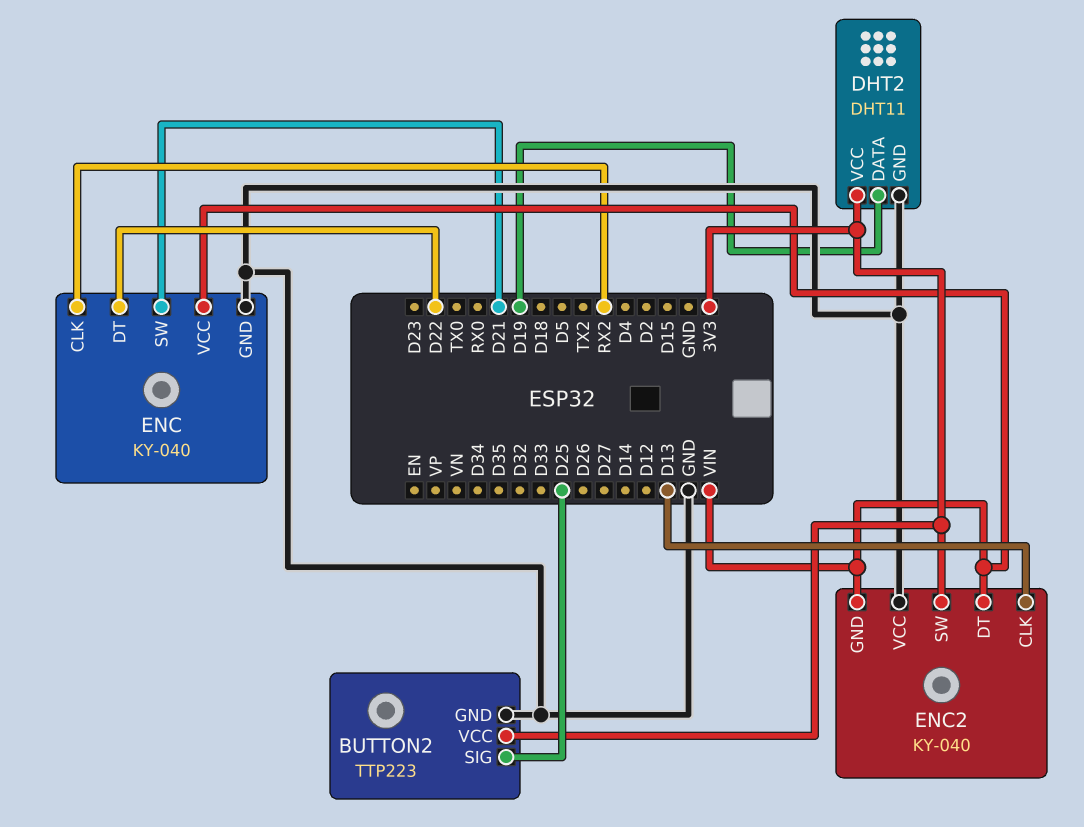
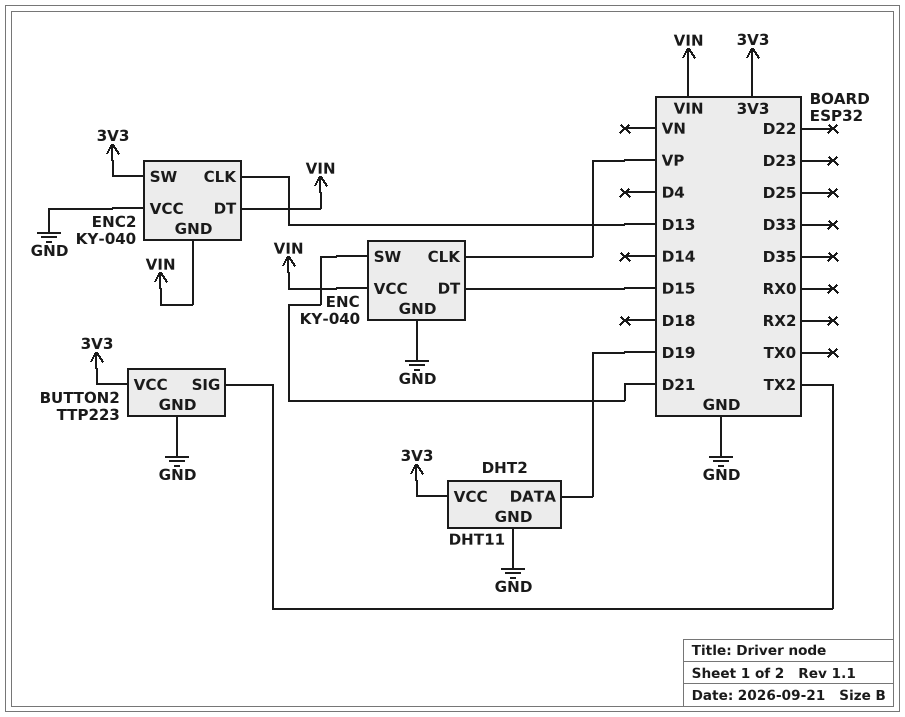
BUTTON2 pin SIG: D25 -> TX2
ENC pin CLK: RX2 -> VP
ENC pin DT: D22 -> D15

